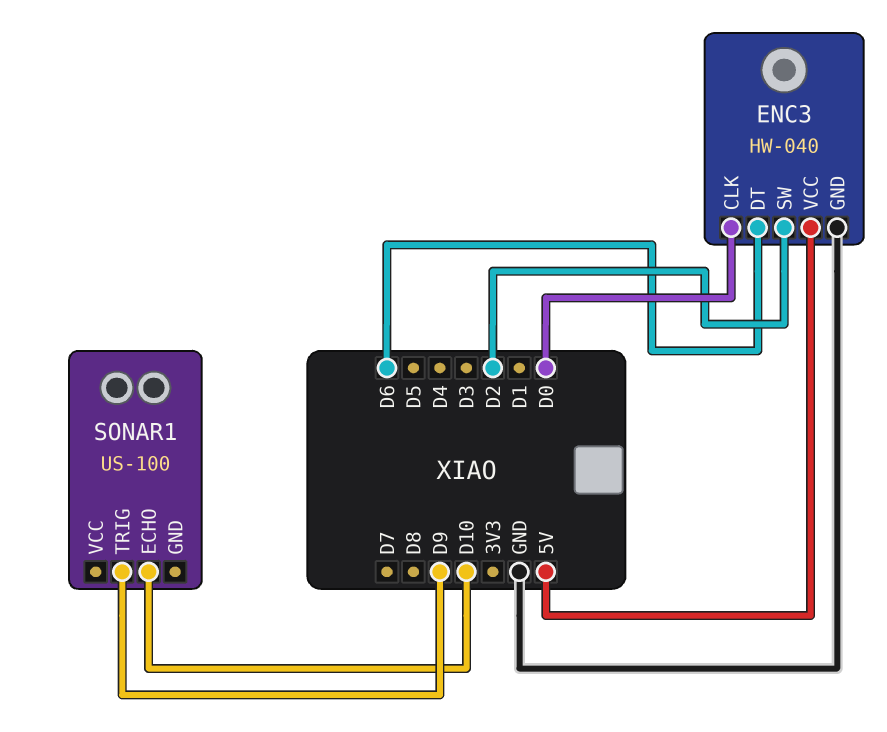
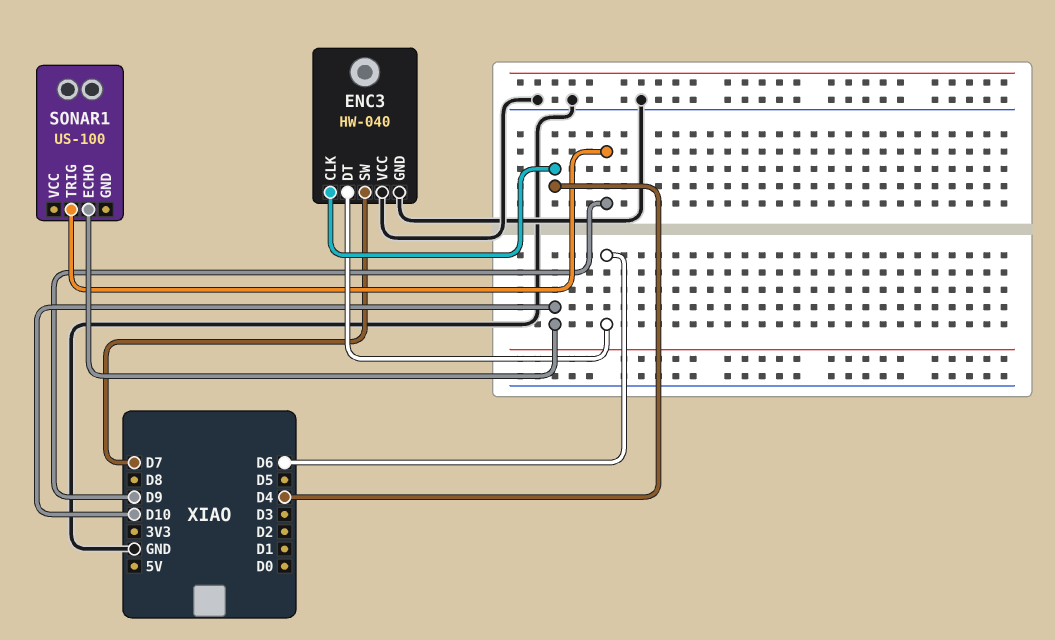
ENC3 pin CLK: D0 -> D4
ENC3 pin SW: D2 -> D7
ENC3 pin VCC: 5V -> GND

